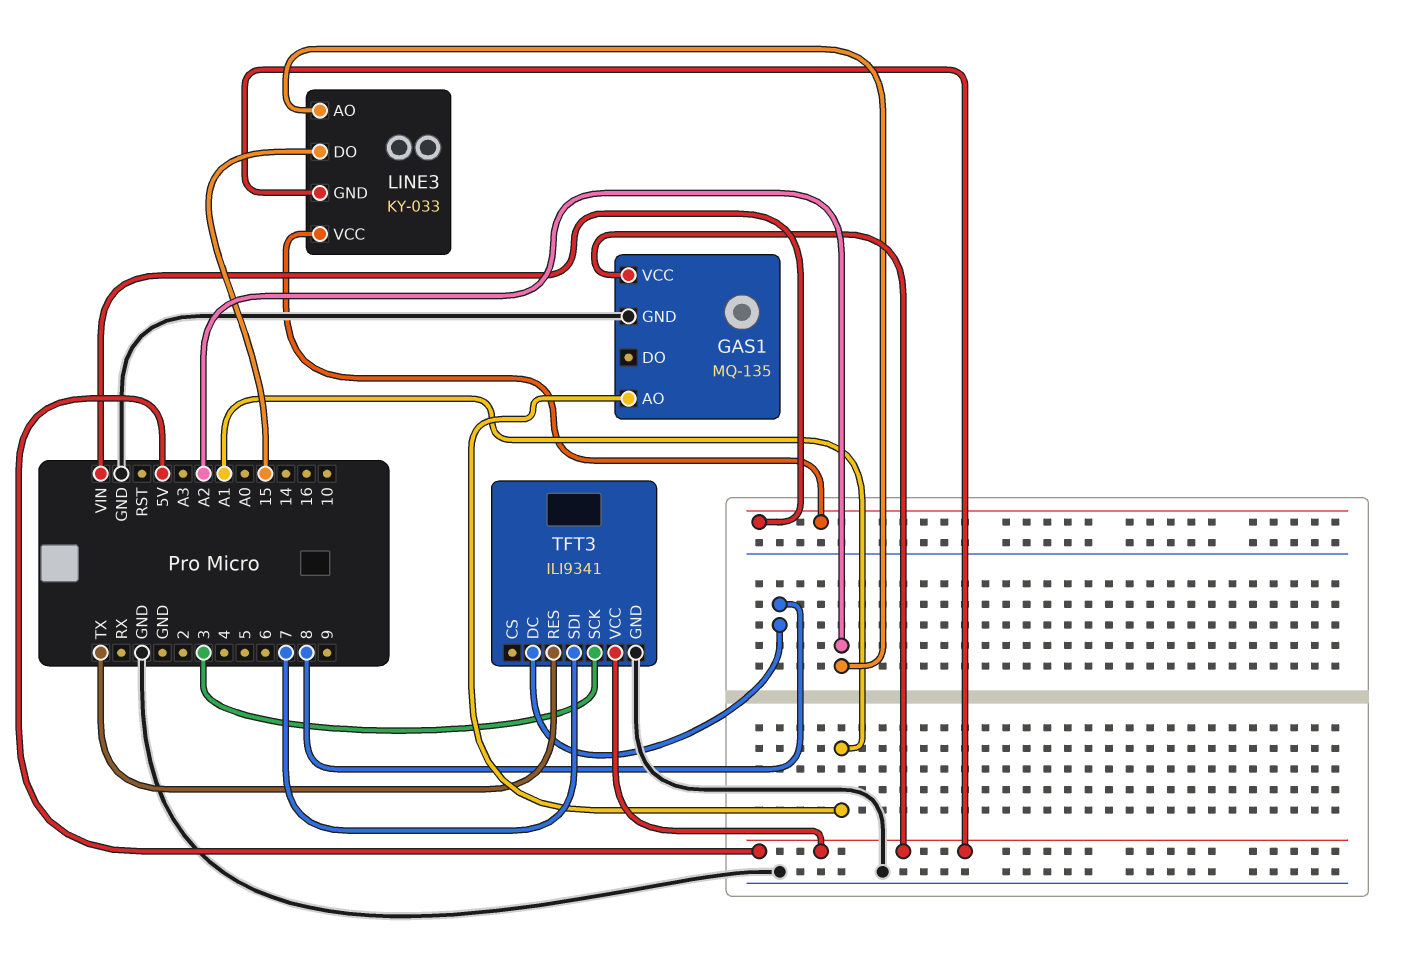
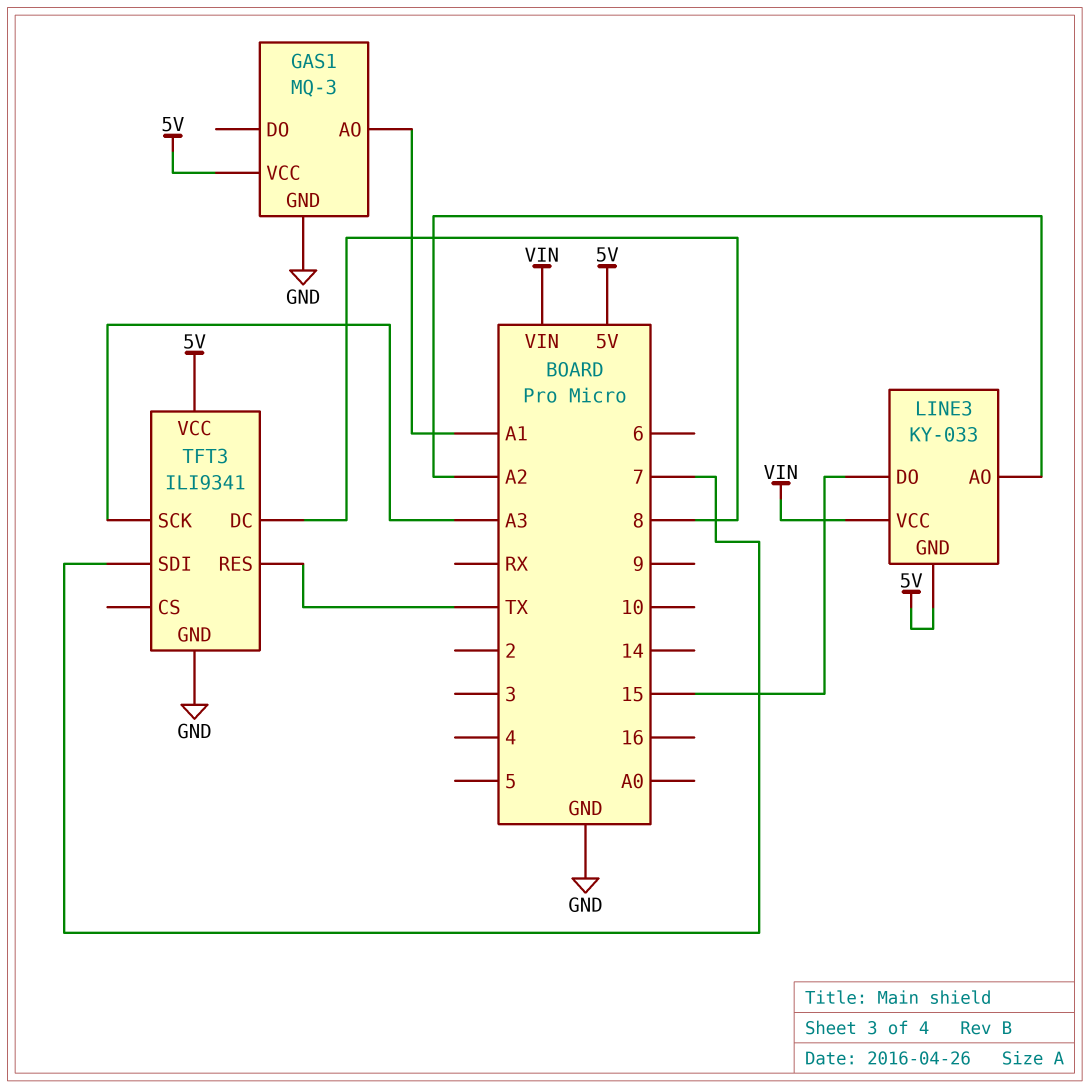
GAS1: MQ-135 -> MQ-3
TFT3 pin SCK: 3 -> A3

